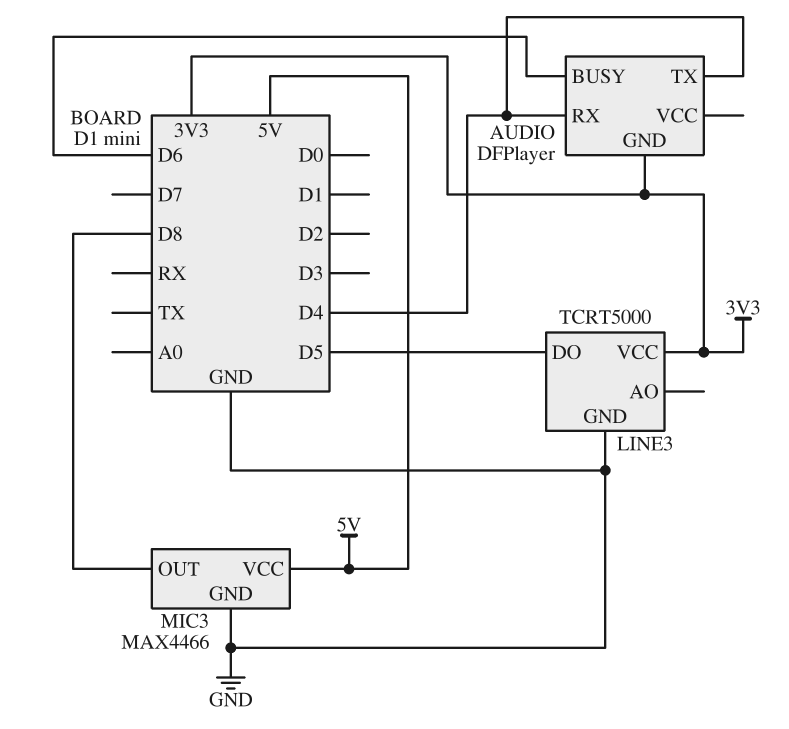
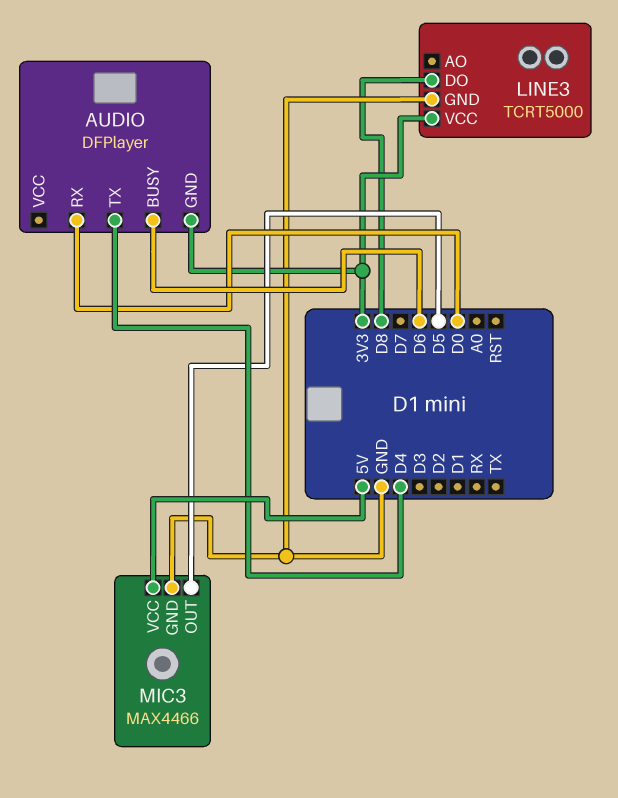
AUDIO pin RX: D4 -> D0
LINE3 pin DO: D5 -> D8
MIC3 pin OUT: D8 -> D5

